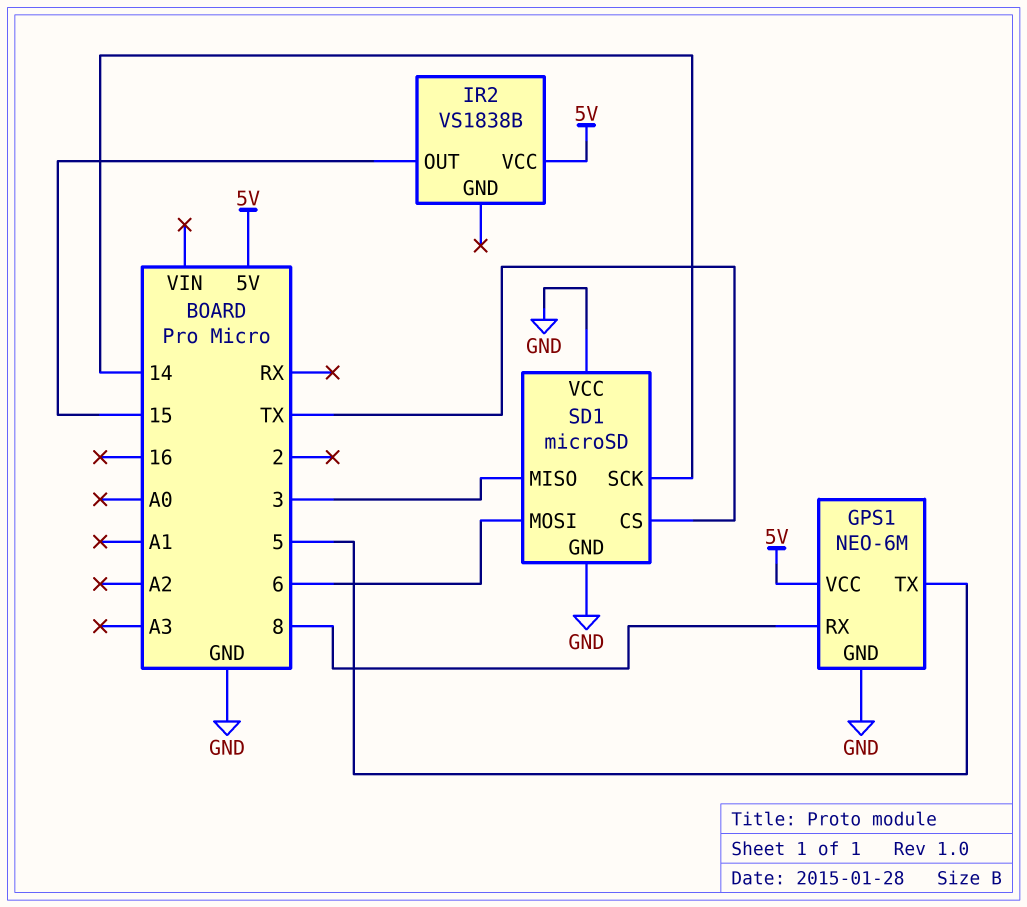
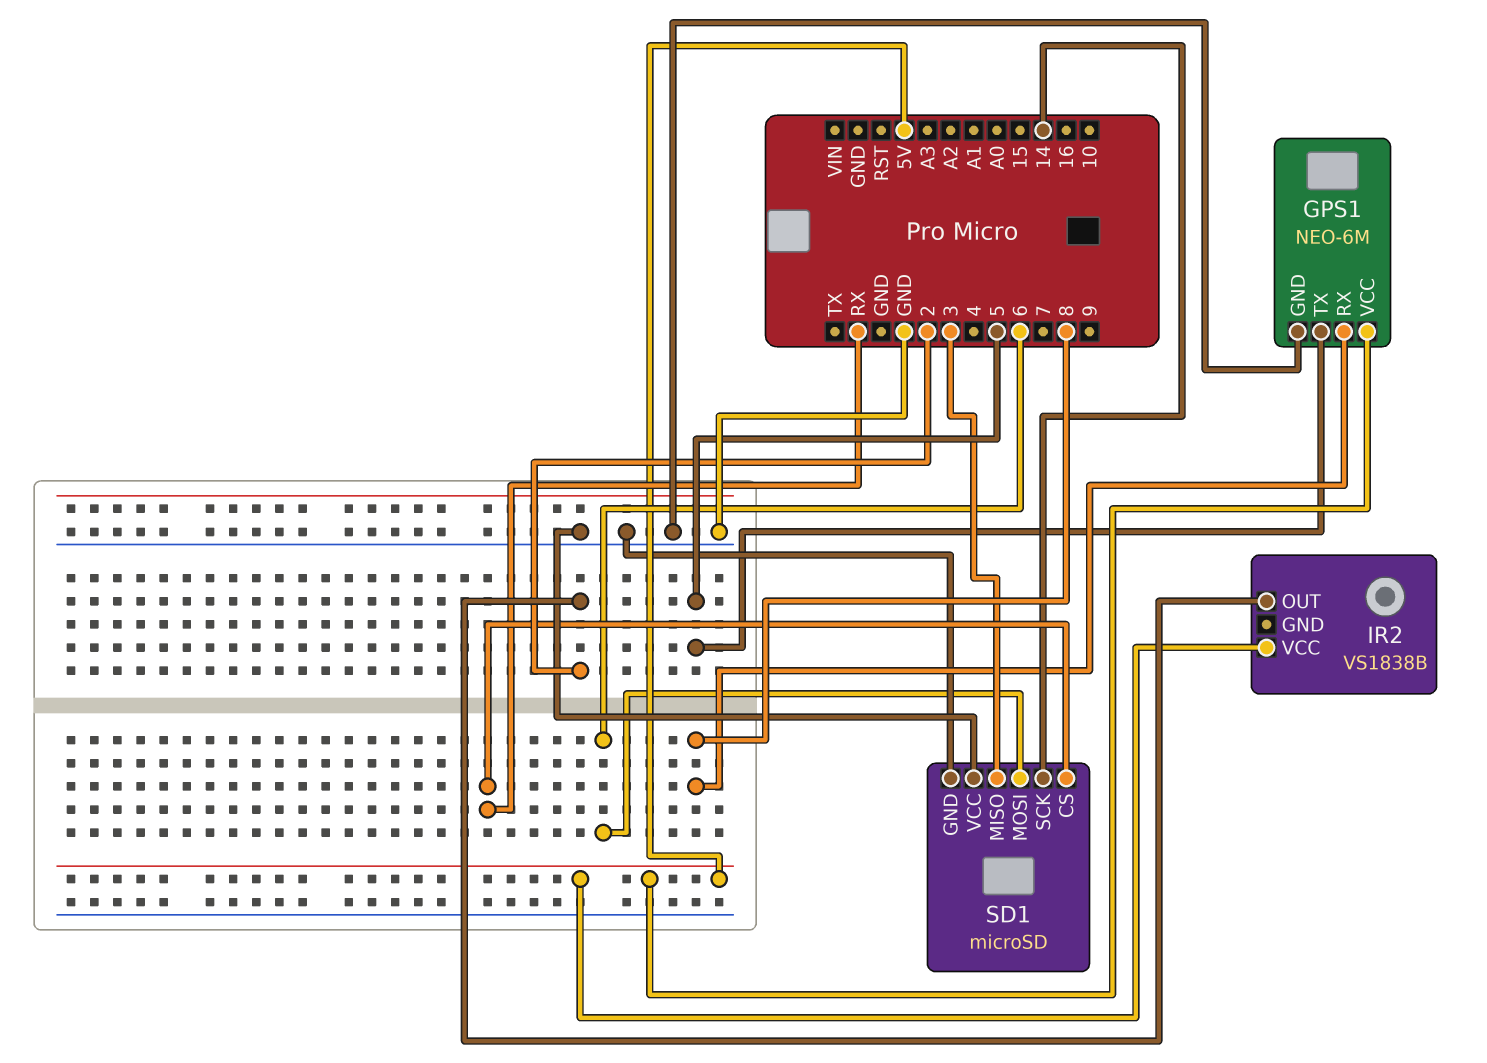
IR2 pin OUT: 15 -> 2
SD1 pin CS: TX -> RX

